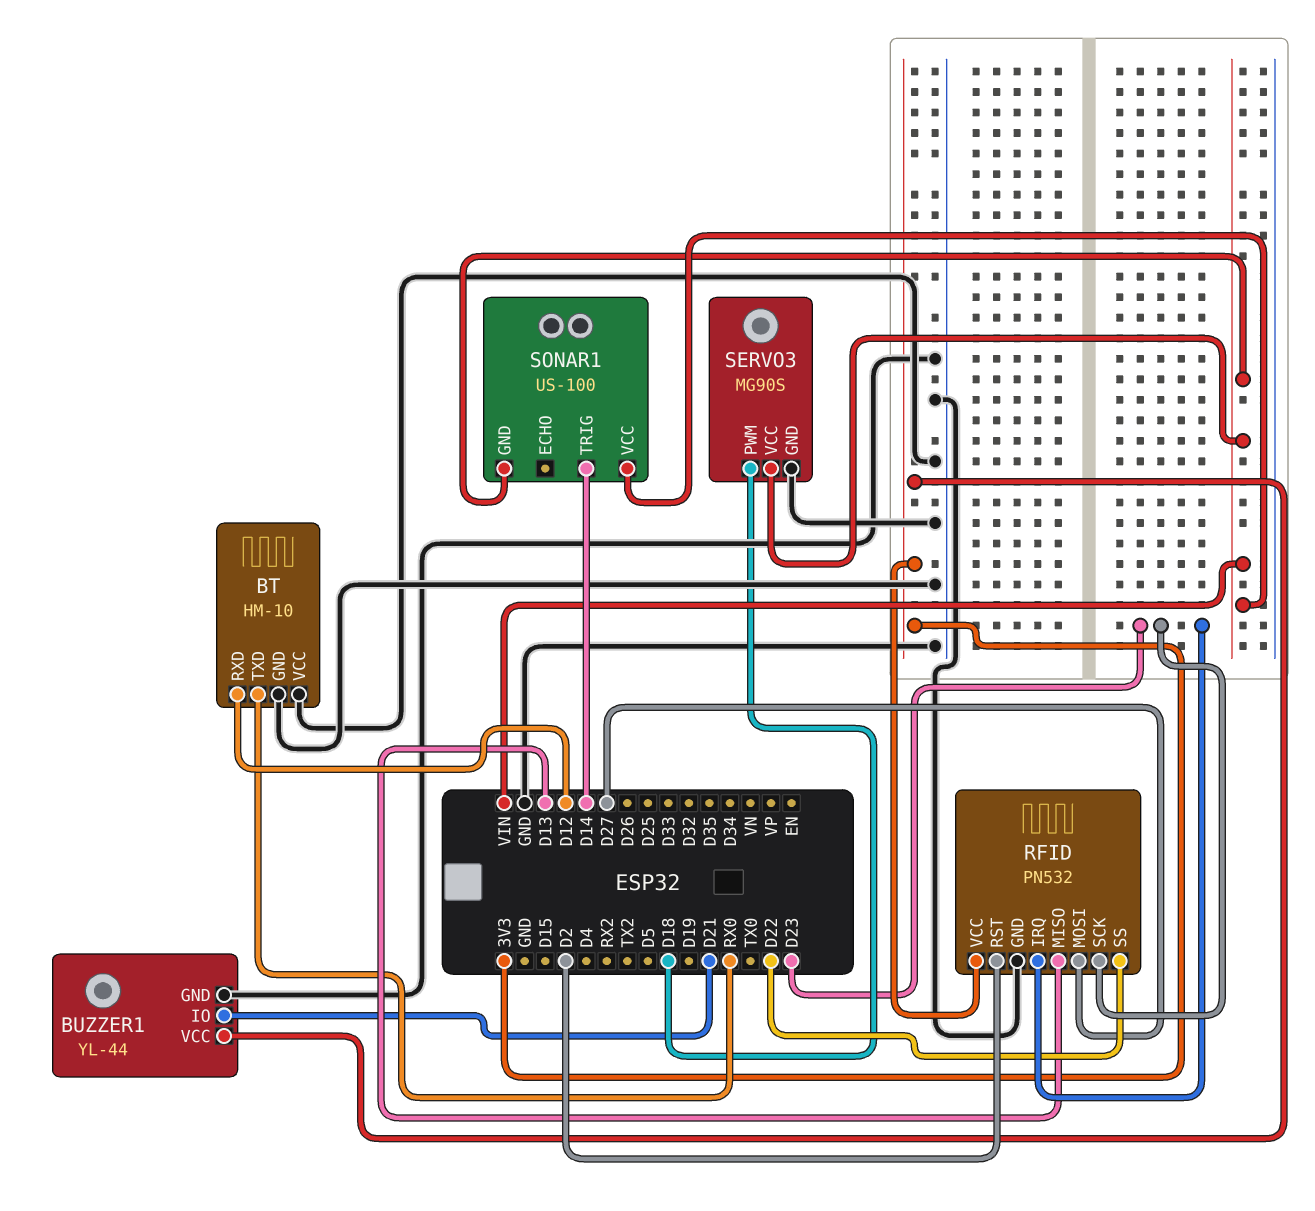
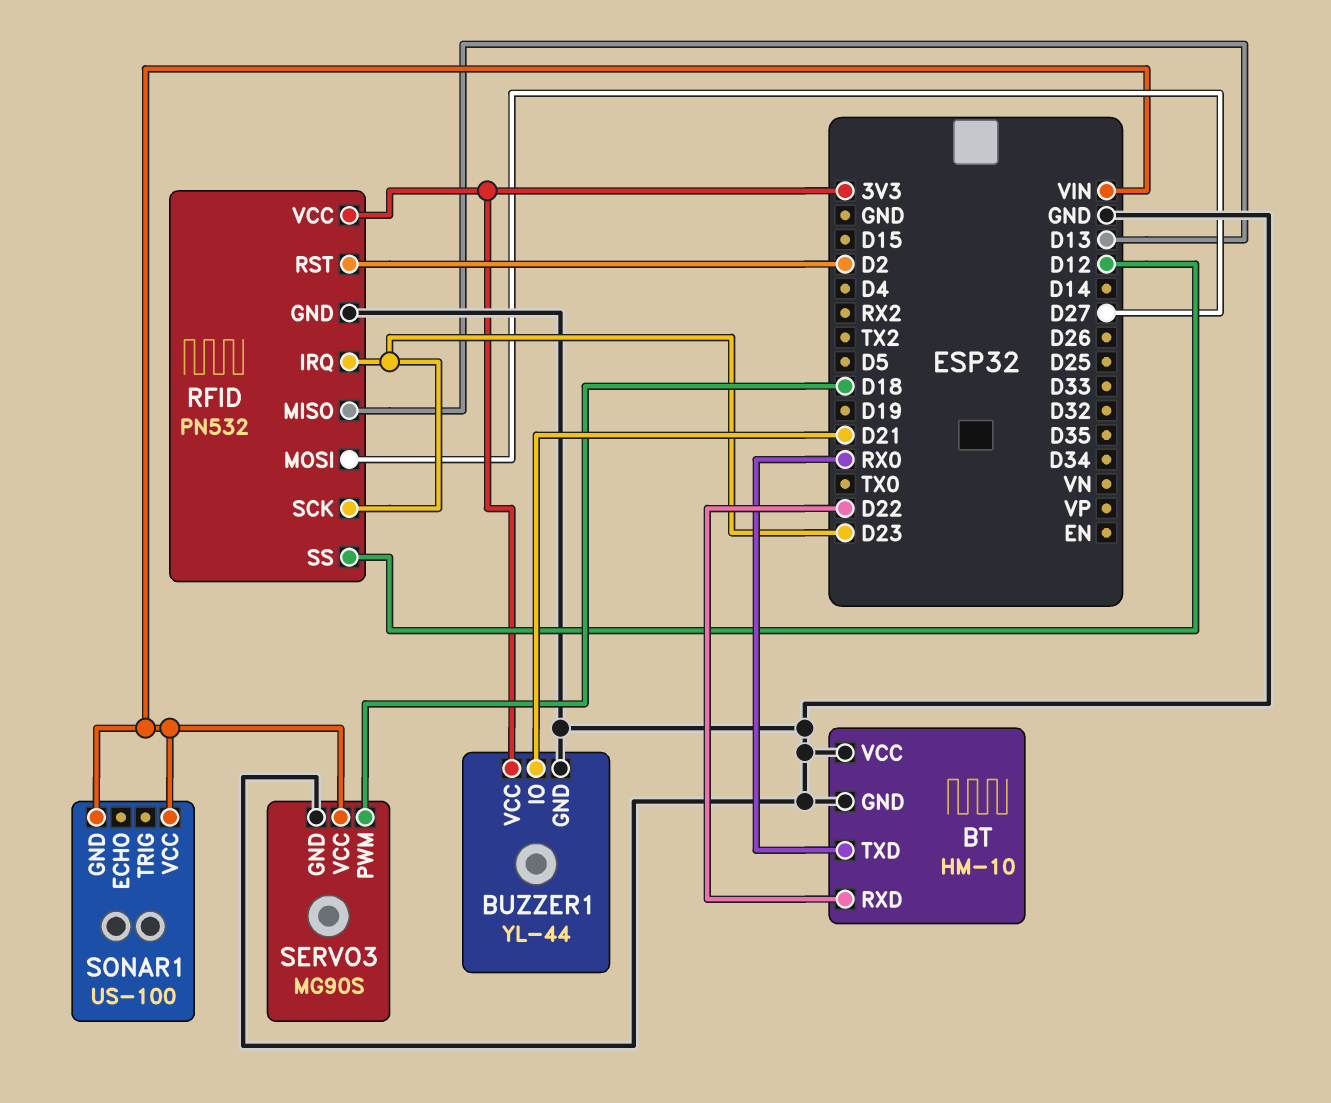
BT pin RXD: D12 -> D22
RFID pin SS: D22 -> D12
SONAR1 pin TRIG: D14 -> none

